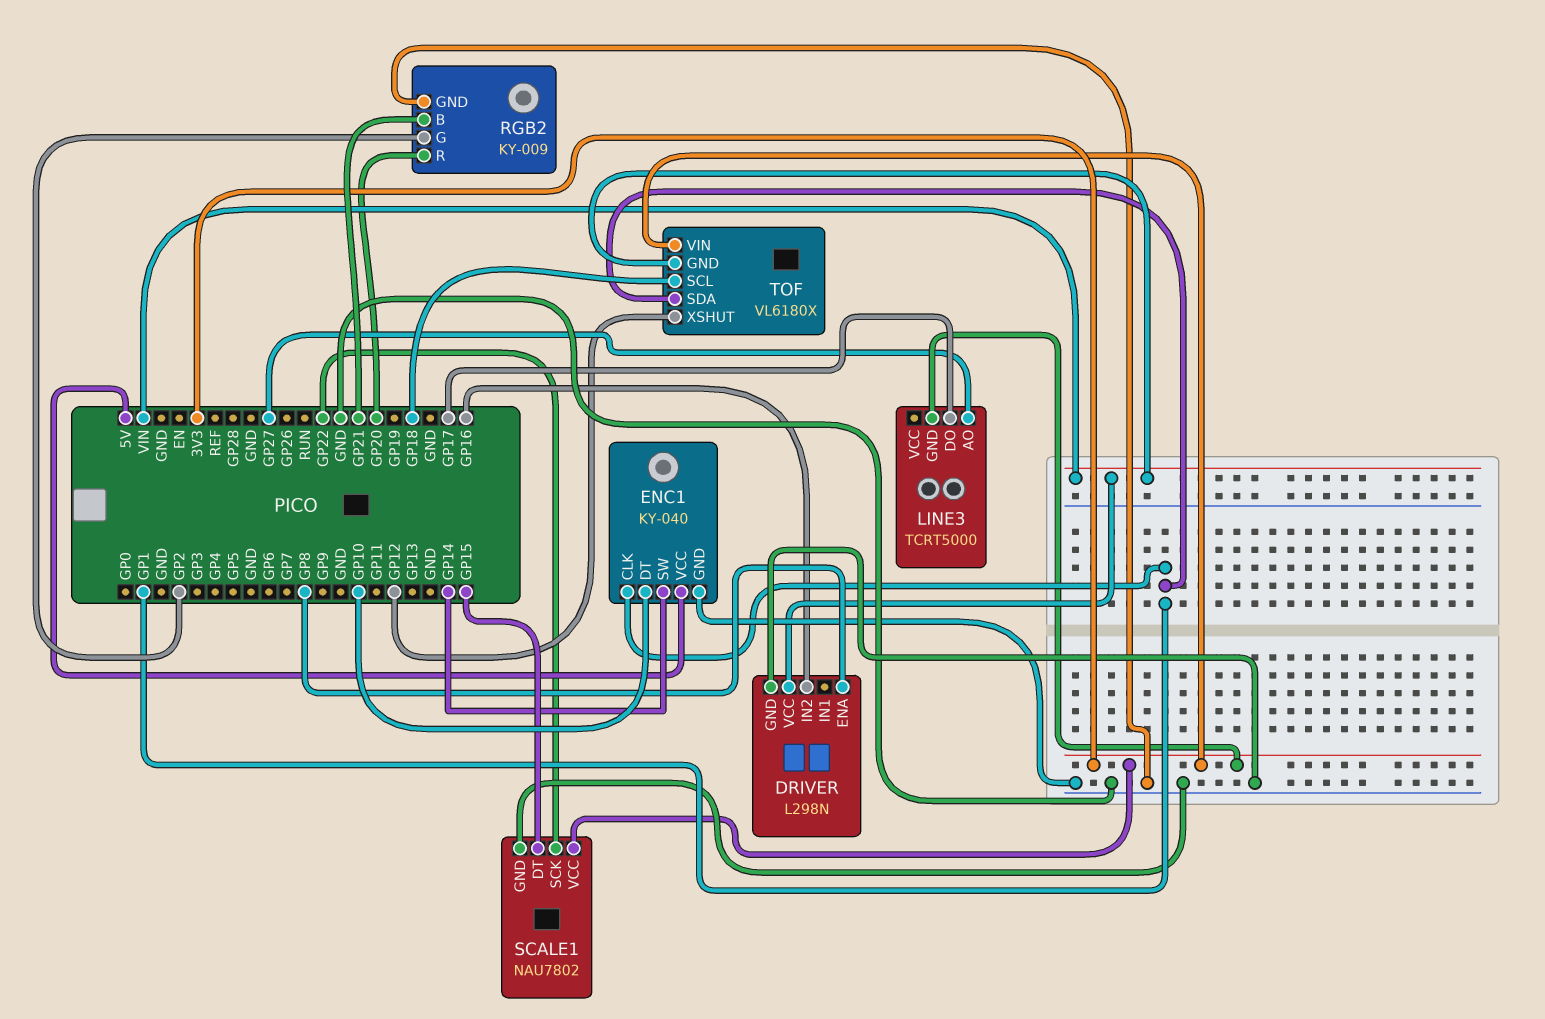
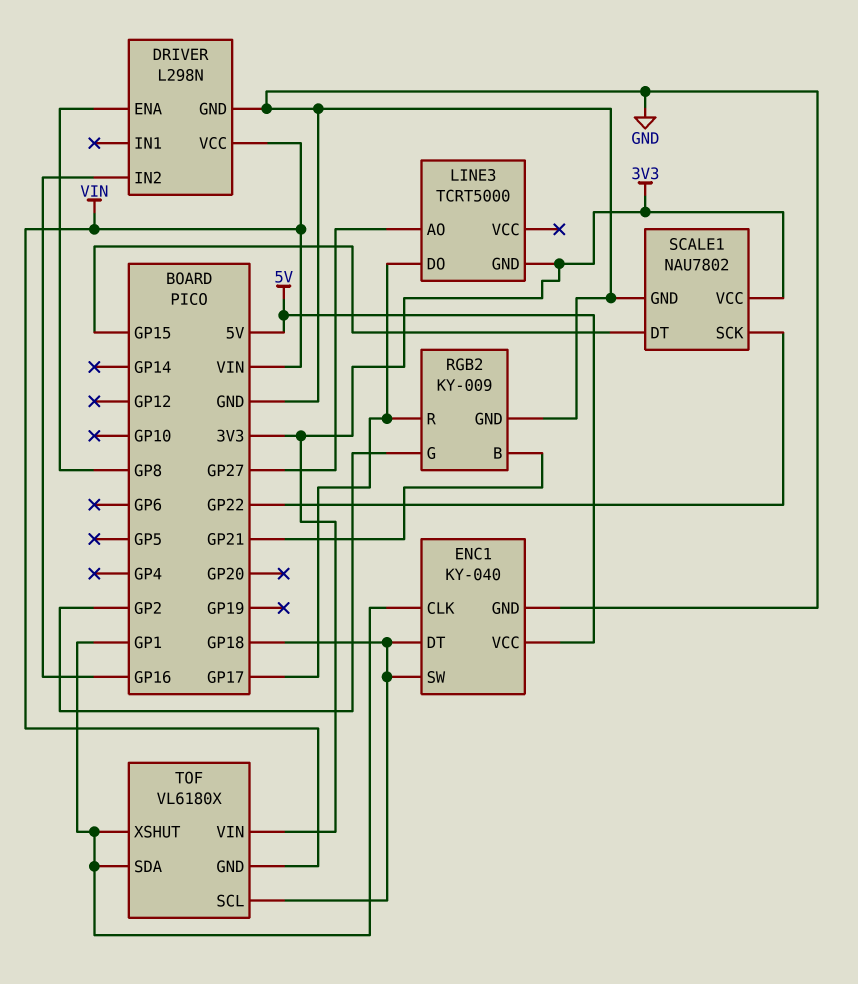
ENC1 pin DT: GP10 -> GP18
ENC1 pin SW: GP14 -> GP18
RGB2 pin R: GP20 -> GP17
TOF pin XSHUT: GP12 -> GP1

